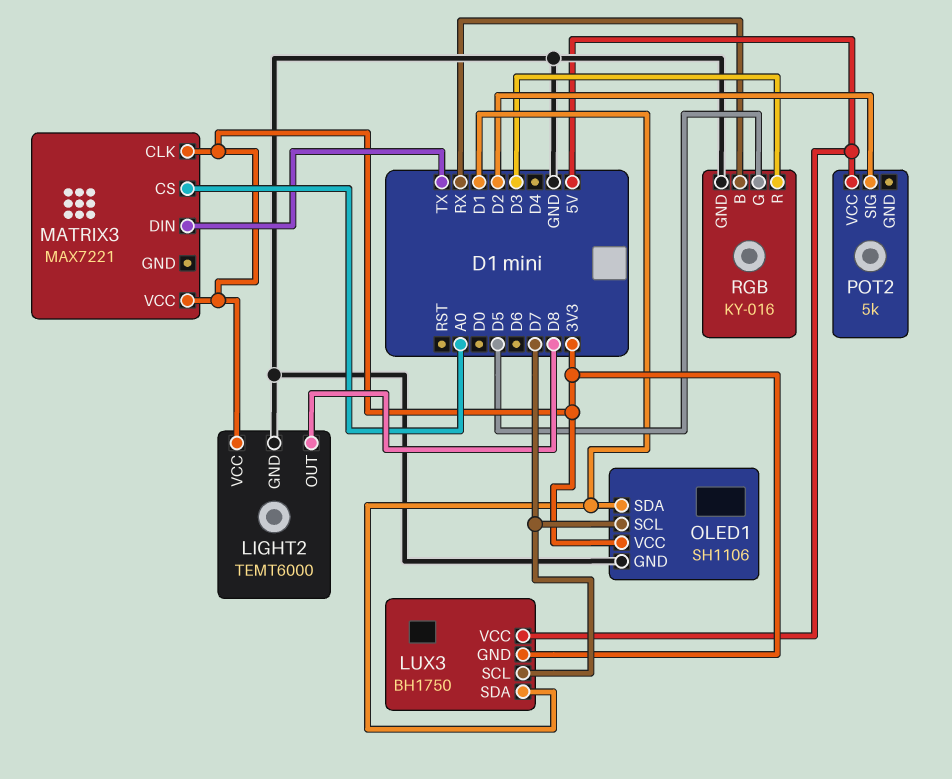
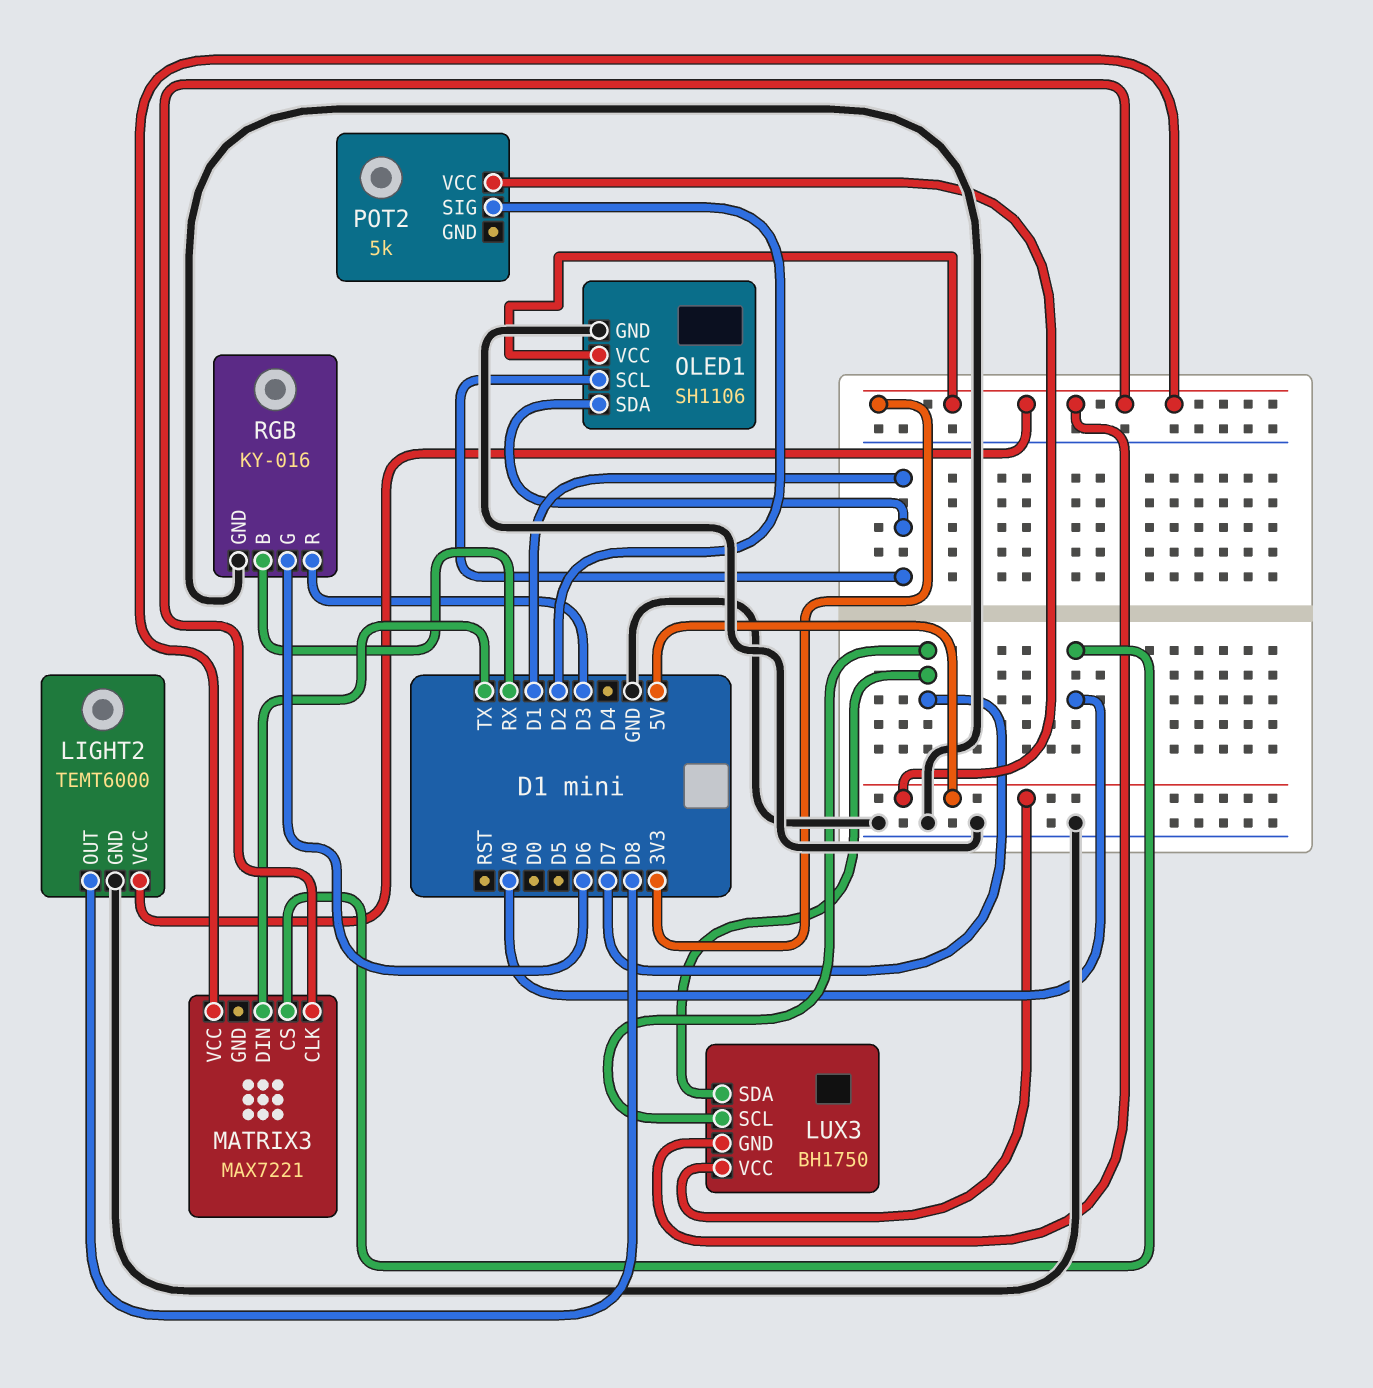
LUX3 pin SDA: D1 -> D7
OLED1 pin SCL: D7 -> D1
RGB pin G: D5 -> D6

